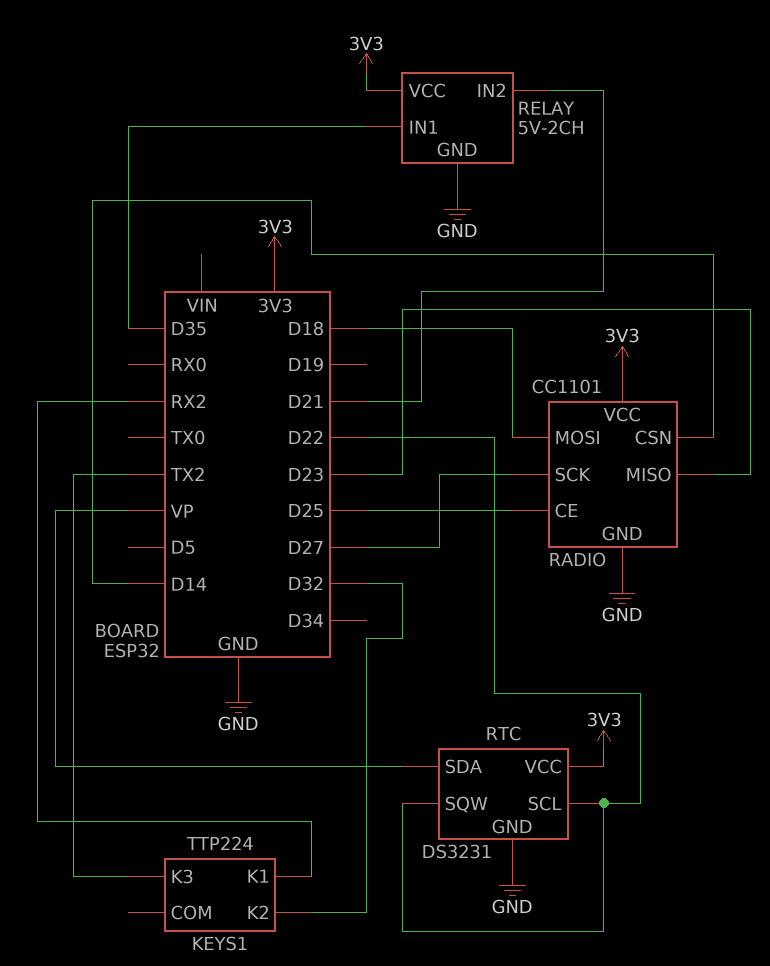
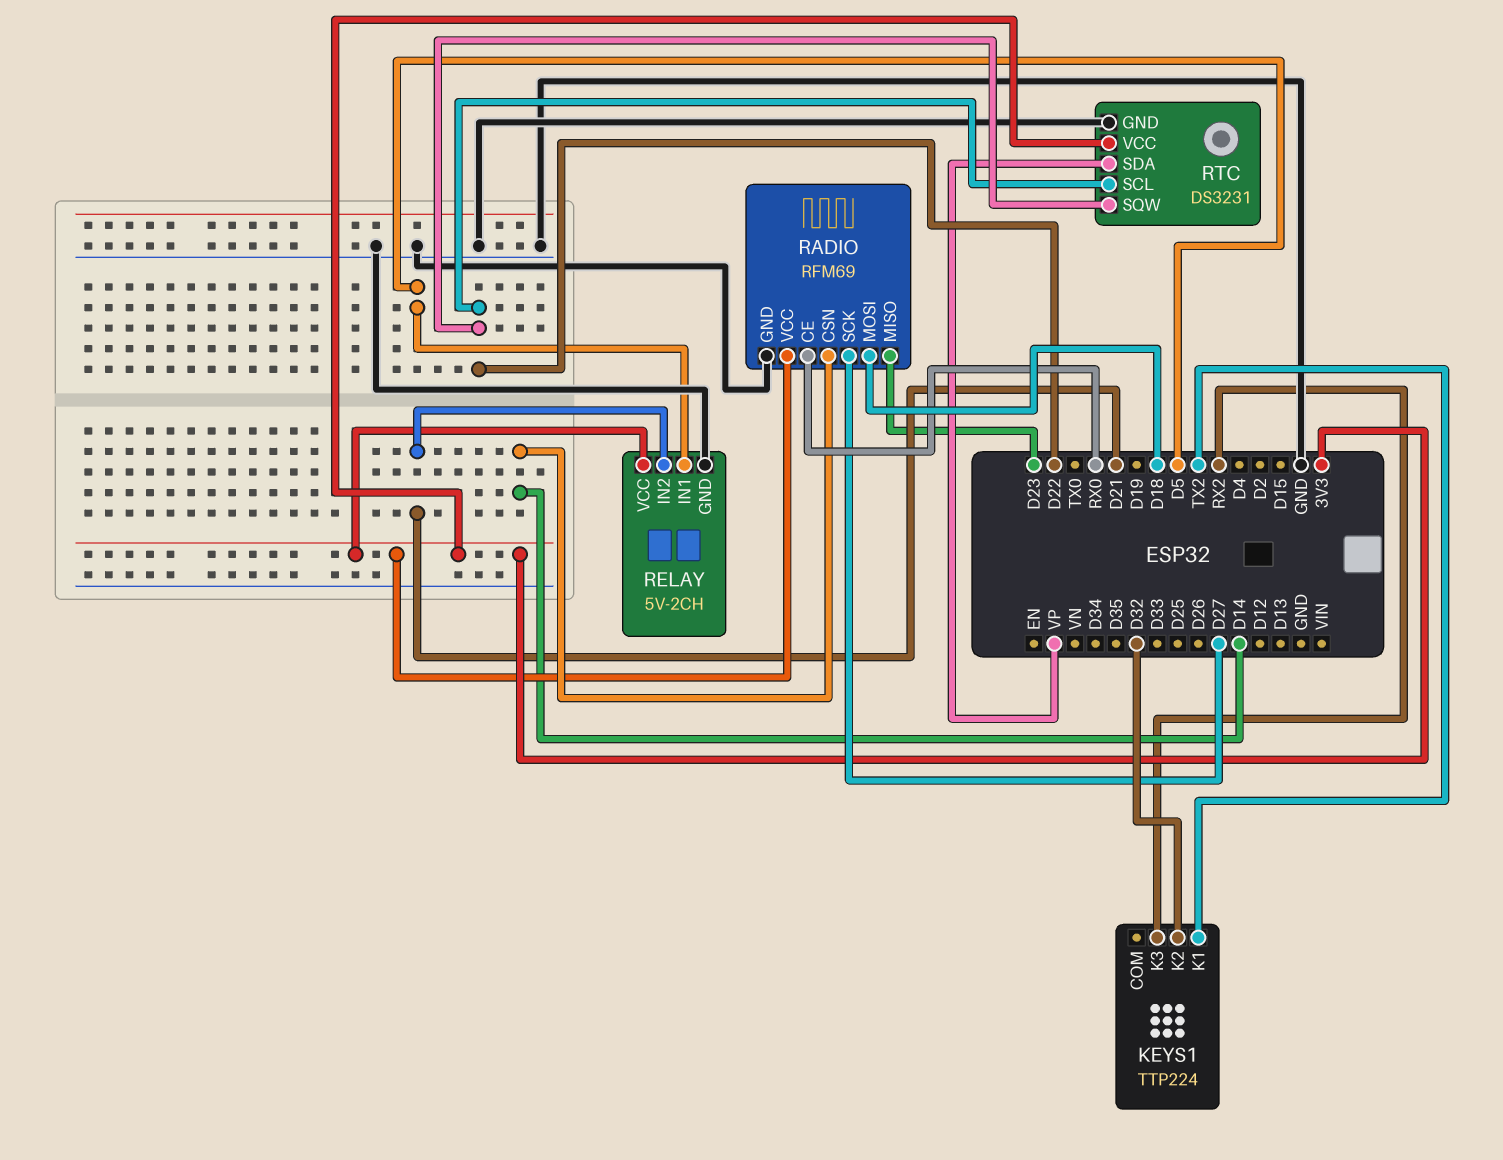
KEYS1 pin K1: RX2 -> TX2
KEYS1 pin K3: TX2 -> RX2
RADIO: CC1101 -> RFM69
RADIO pin CE: D25 -> RX0
RELAY pin IN1: D35 -> D5

